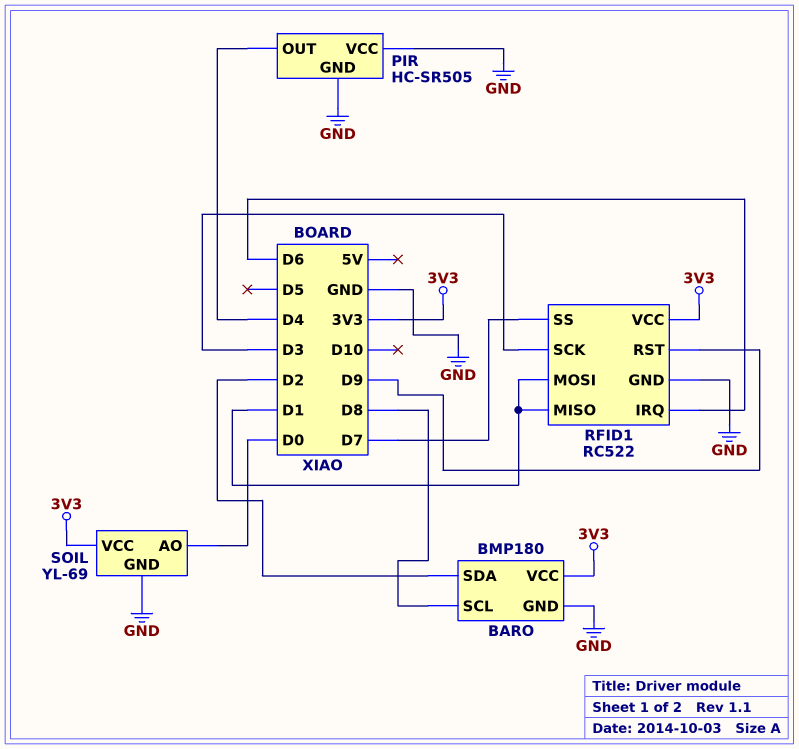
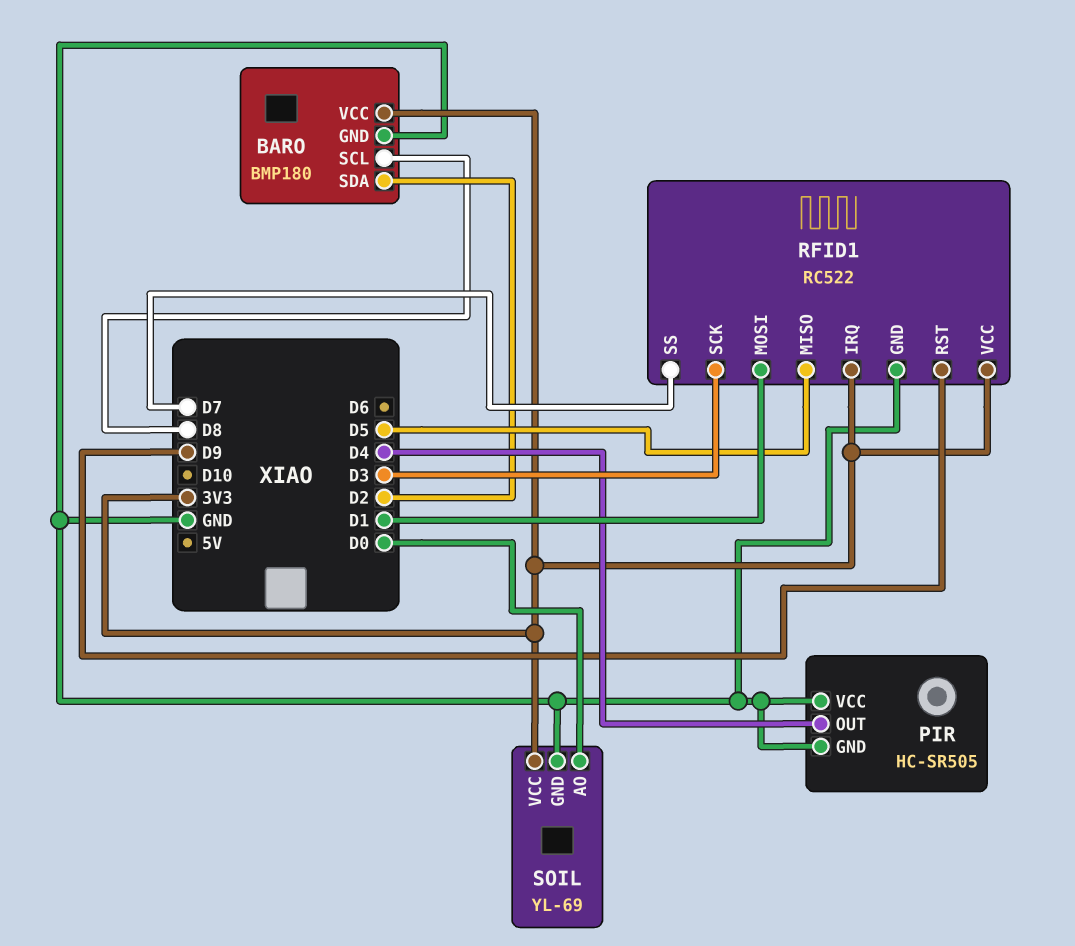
RFID1 pin IRQ: D6 -> 3V3
RFID1 pin MISO: D1 -> D5

